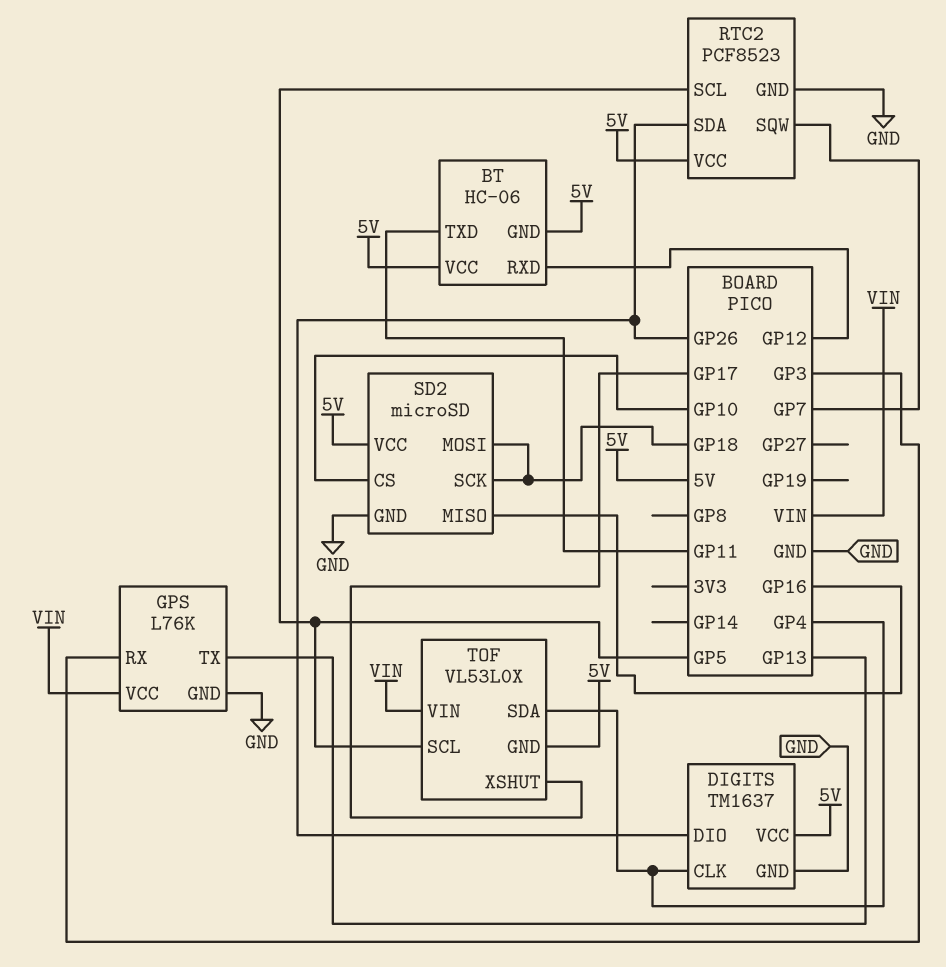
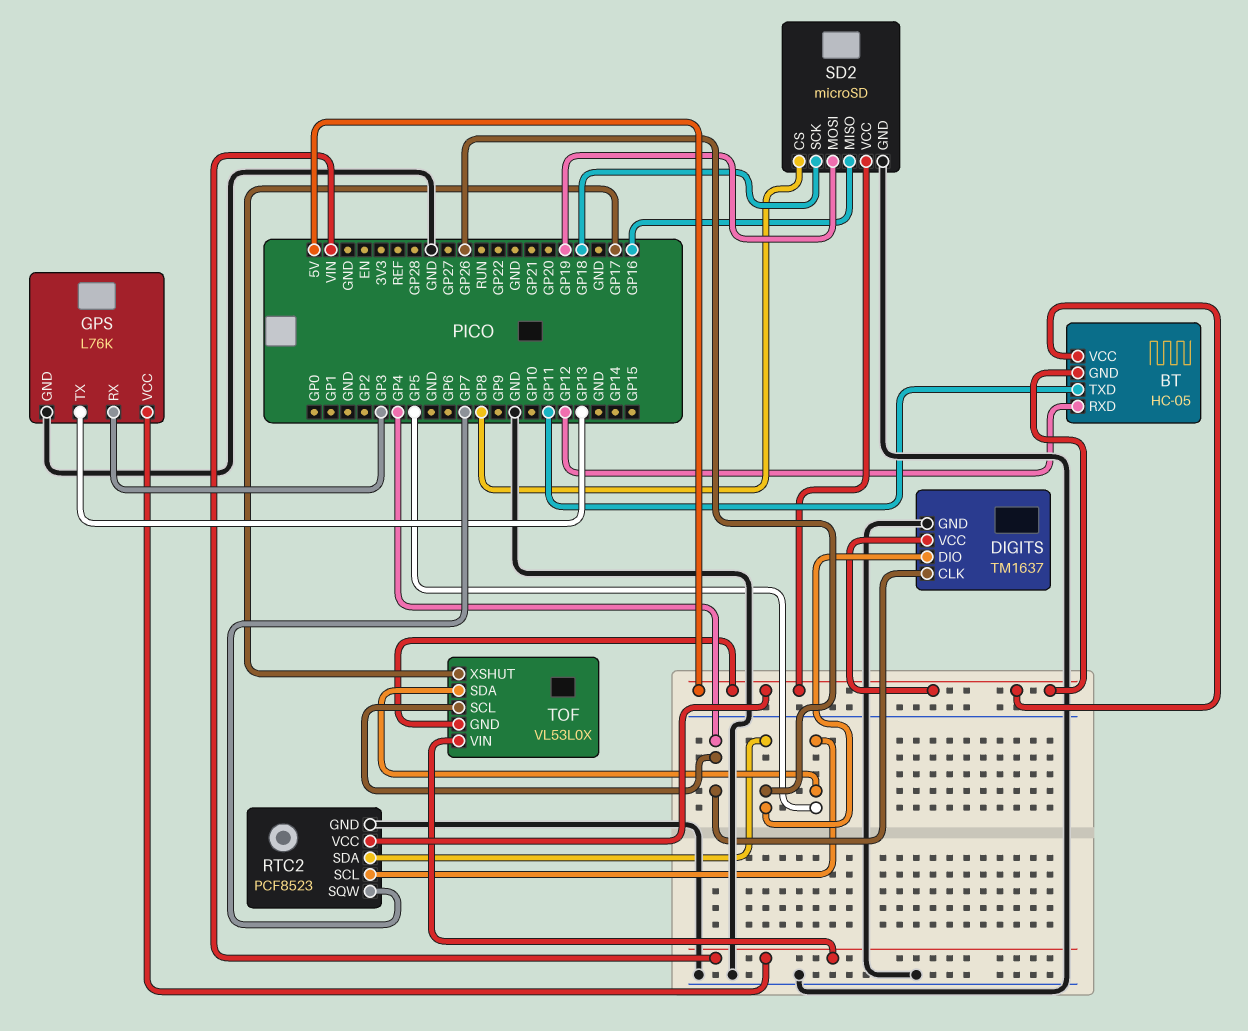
BT: HC-06 -> HC-05
SD2 pin CS: GP10 -> GP8
SD2 pin MOSI: GP18 -> GP19
TOF pin SCL: GP5 -> GP4
TOF pin SDA: GP4 -> GP5

